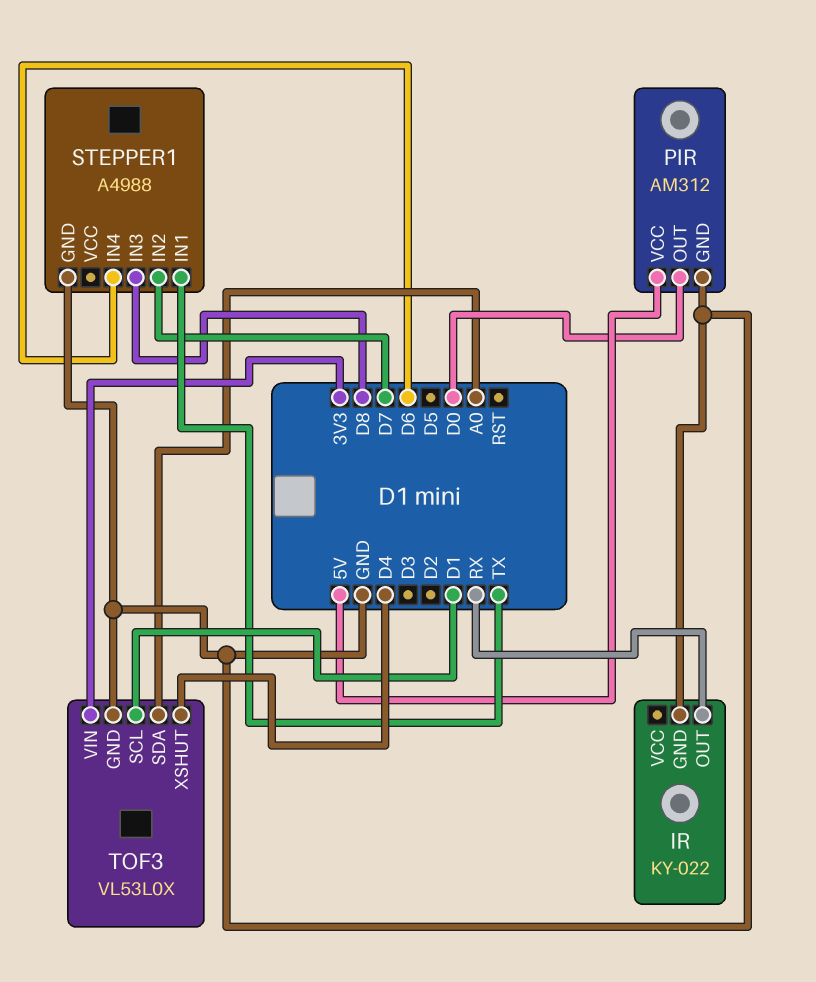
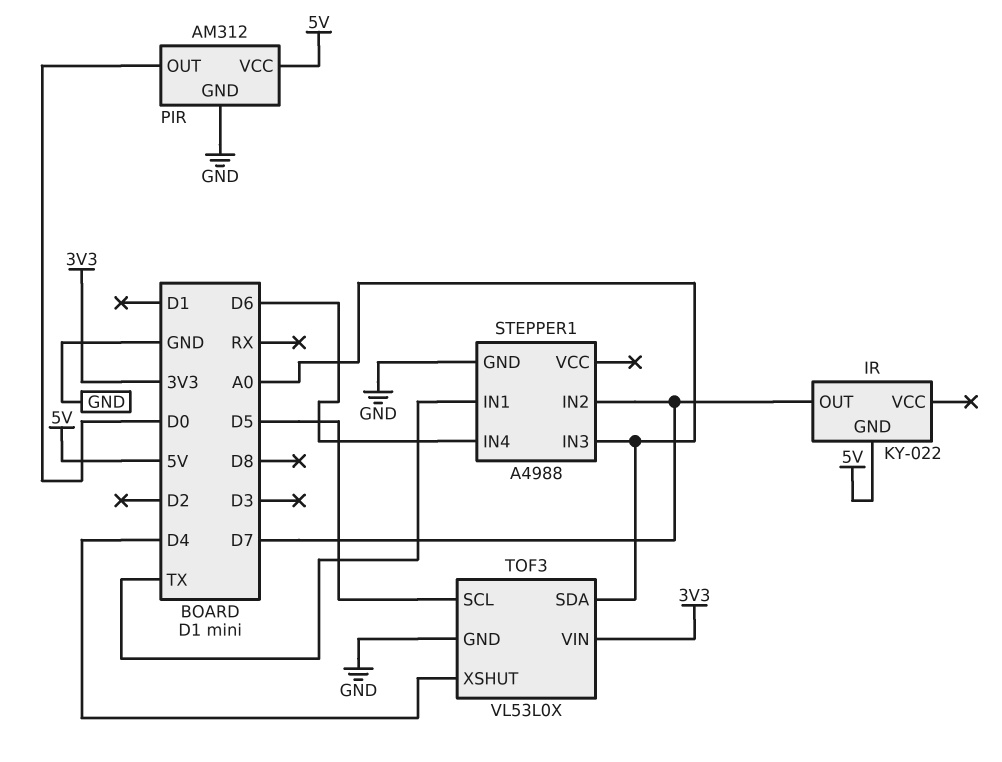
IR pin GND: GND -> 5V
IR pin OUT: RX -> D7
STEPPER1 pin IN3: D8 -> A0
TOF3 pin SCL: D1 -> D5

